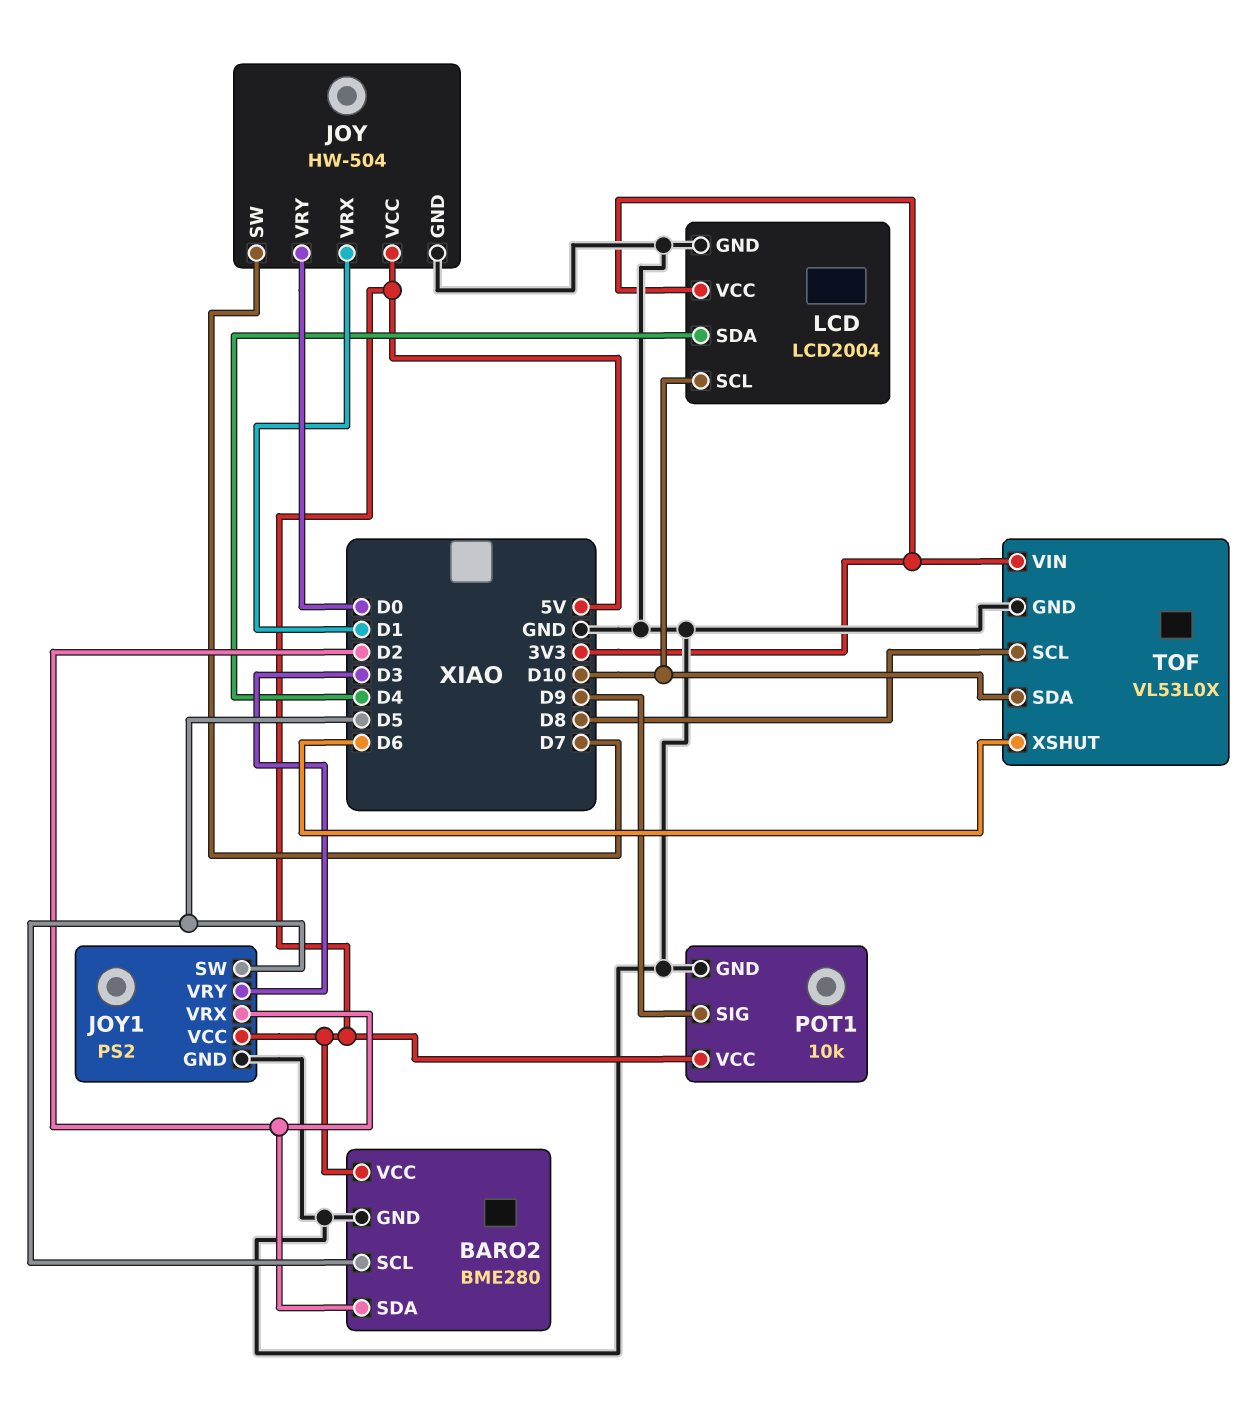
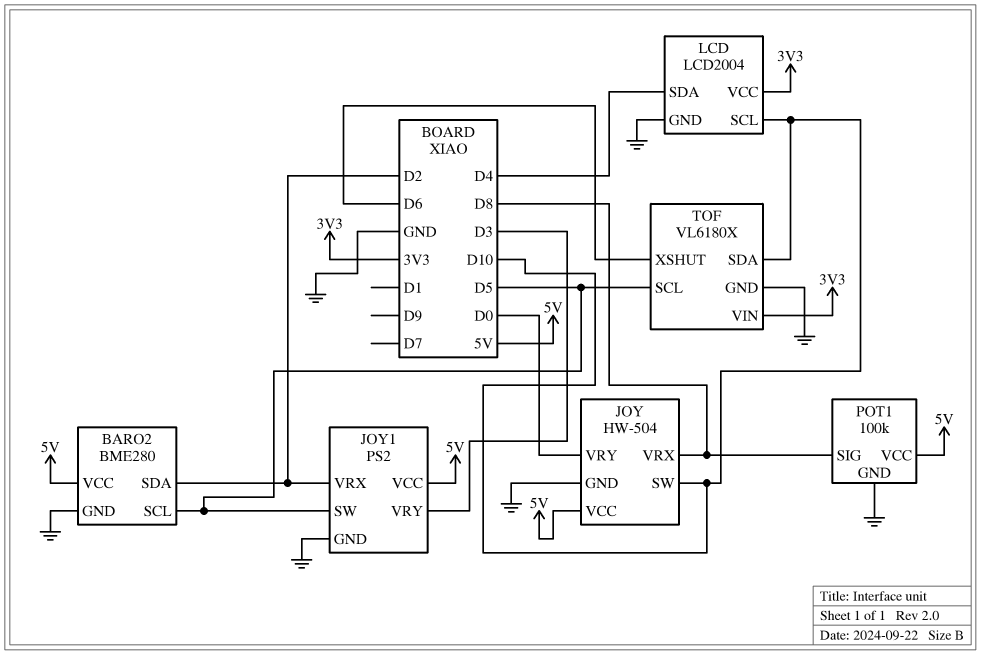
JOY pin SW: D7 -> D10
JOY pin VRX: D1 -> D8
POT1: 10k -> 100k
POT1 pin SIG: D9 -> D8
TOF: VL53L0X -> VL6180X
TOF pin SCL: D8 -> D5

